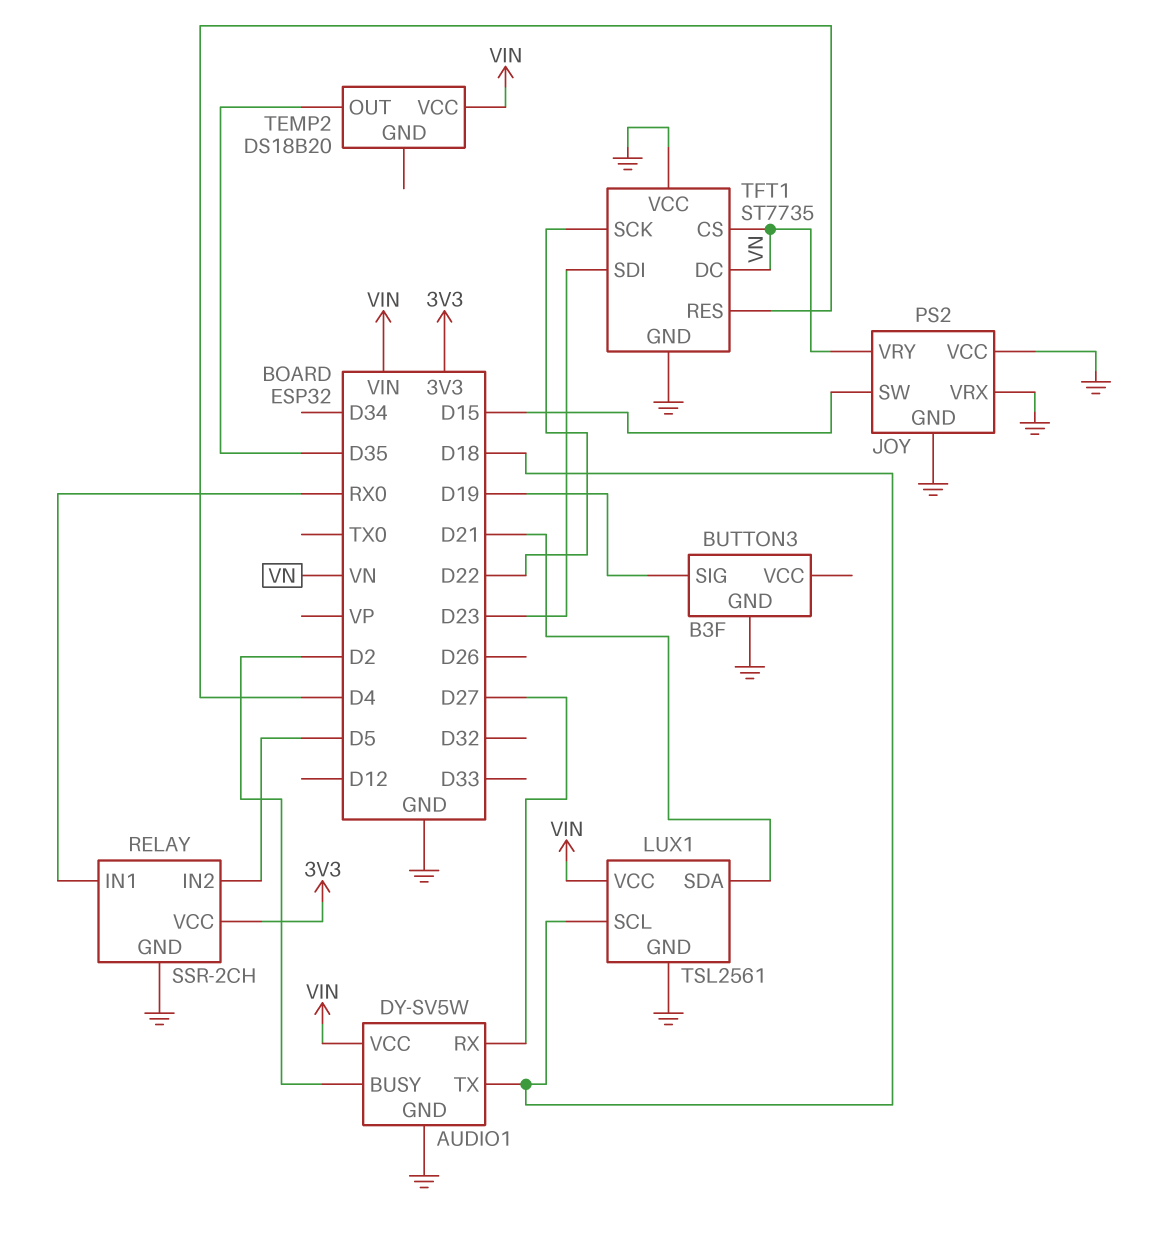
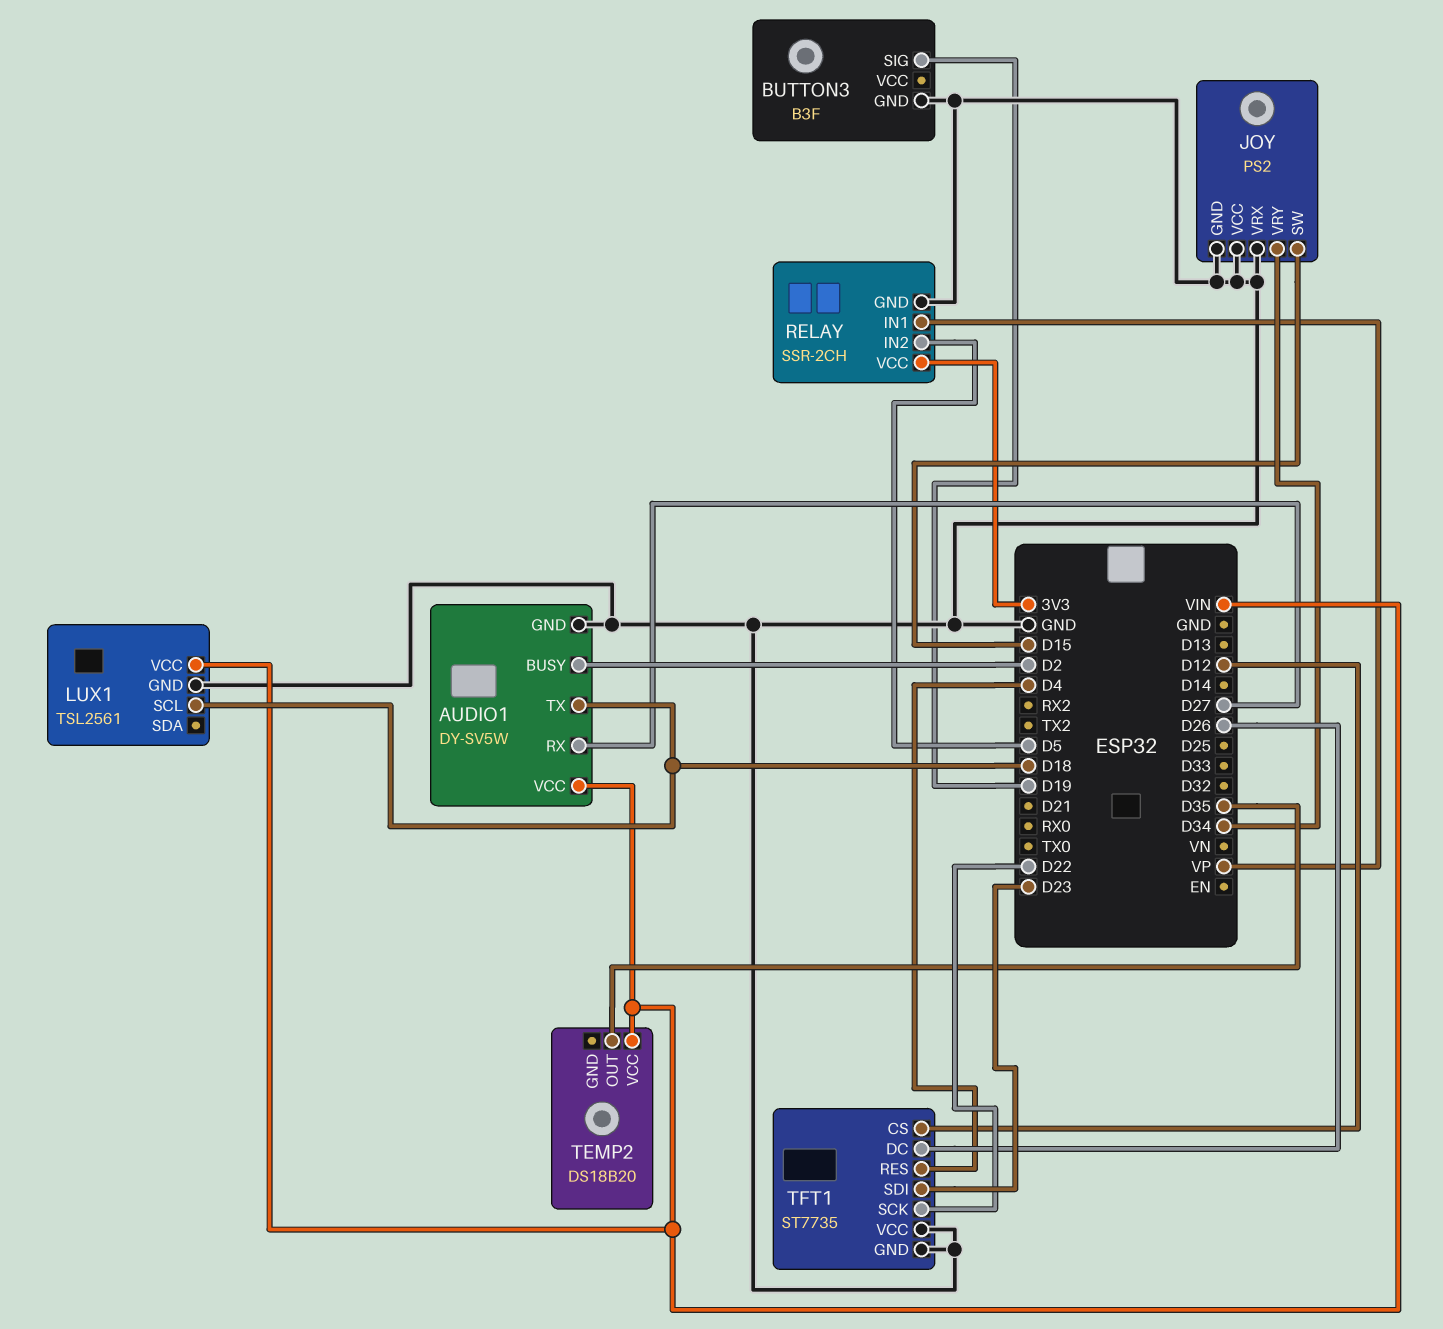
JOY pin VRY: VN -> D34
LUX1 pin SDA: D21 -> none
RELAY pin IN1: RX0 -> VP
TFT1 pin CS: VN -> D12
TFT1 pin DC: VN -> D26

